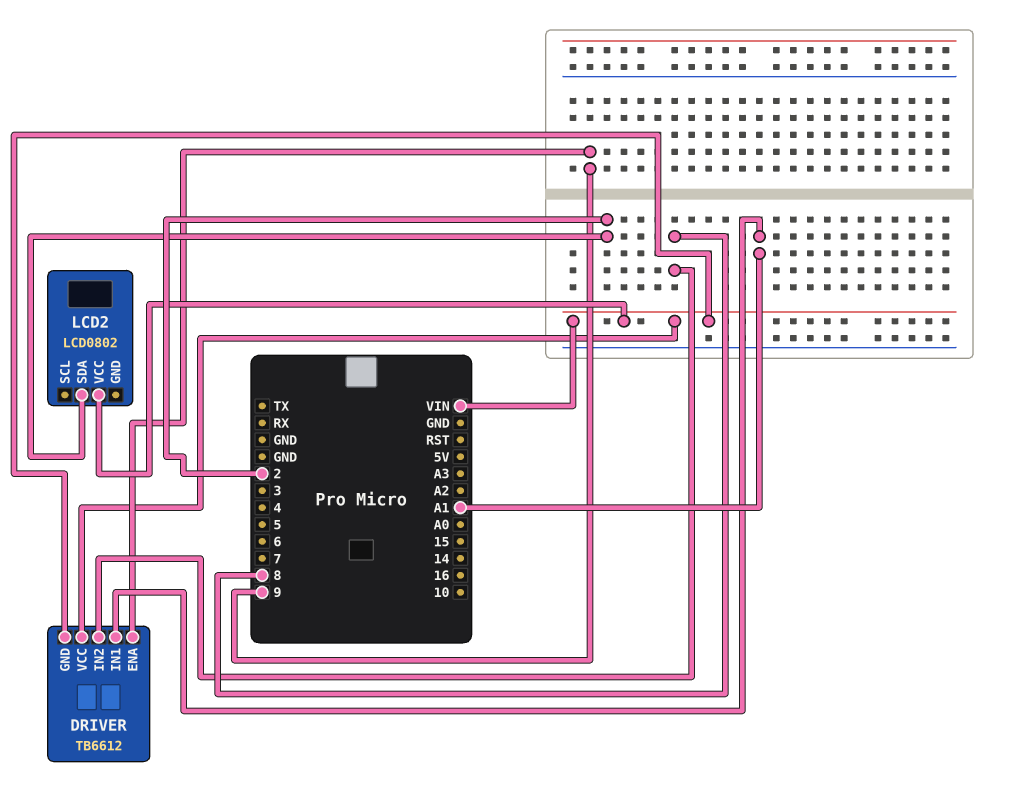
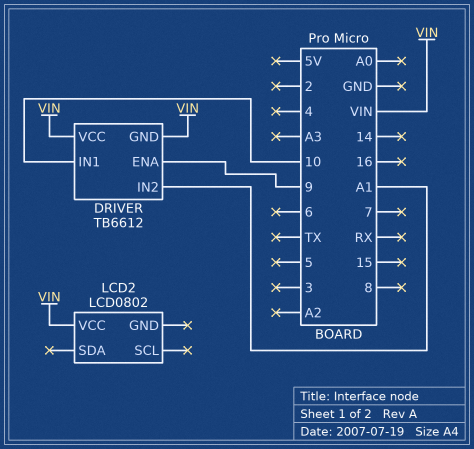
DRIVER pin IN1: A1 -> 10
DRIVER pin IN2: 8 -> A1
LCD2 pin SDA: 2 -> none

